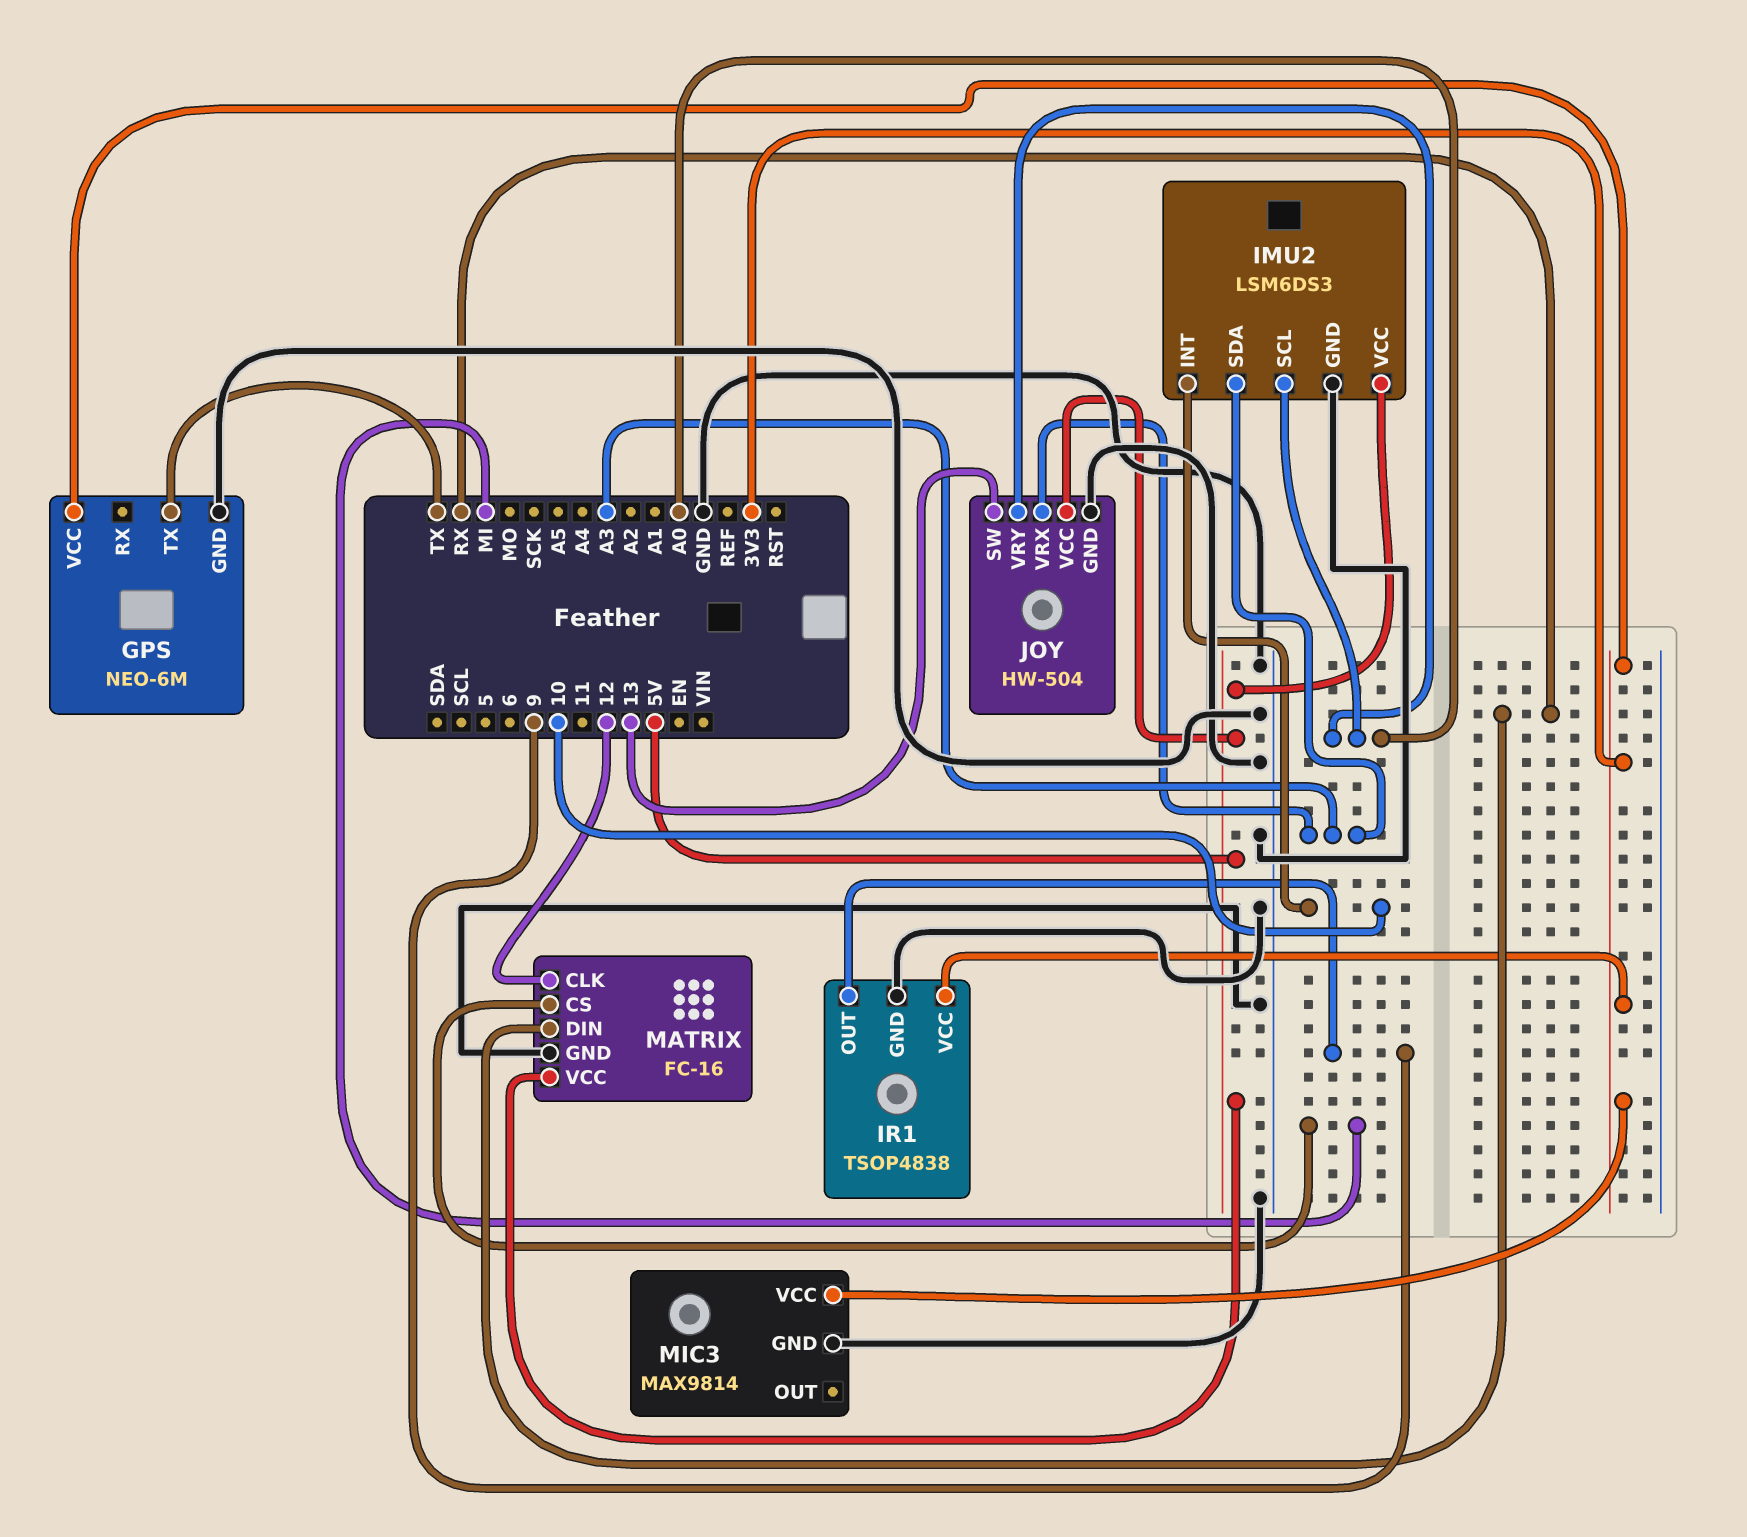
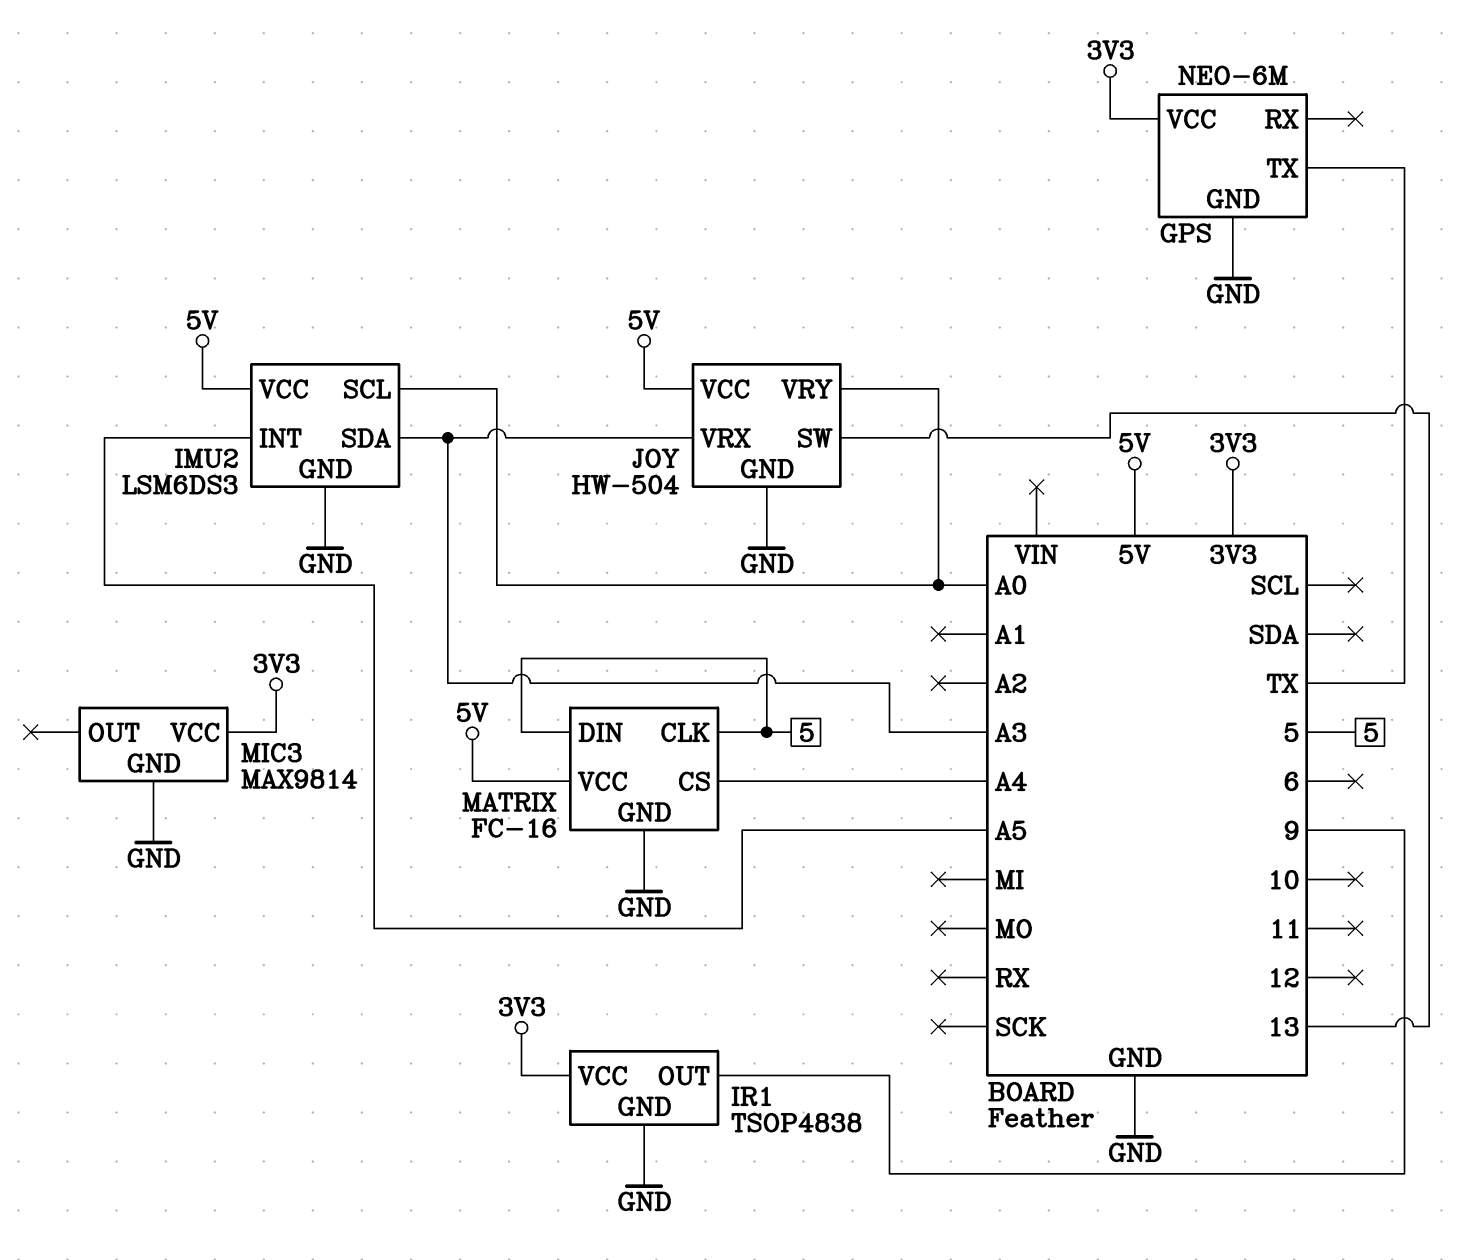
IMU2 pin INT: 10 -> A5
MATRIX pin CLK: 12 -> 5
MATRIX pin CS: MI -> A4
MATRIX pin DIN: RX -> 5

